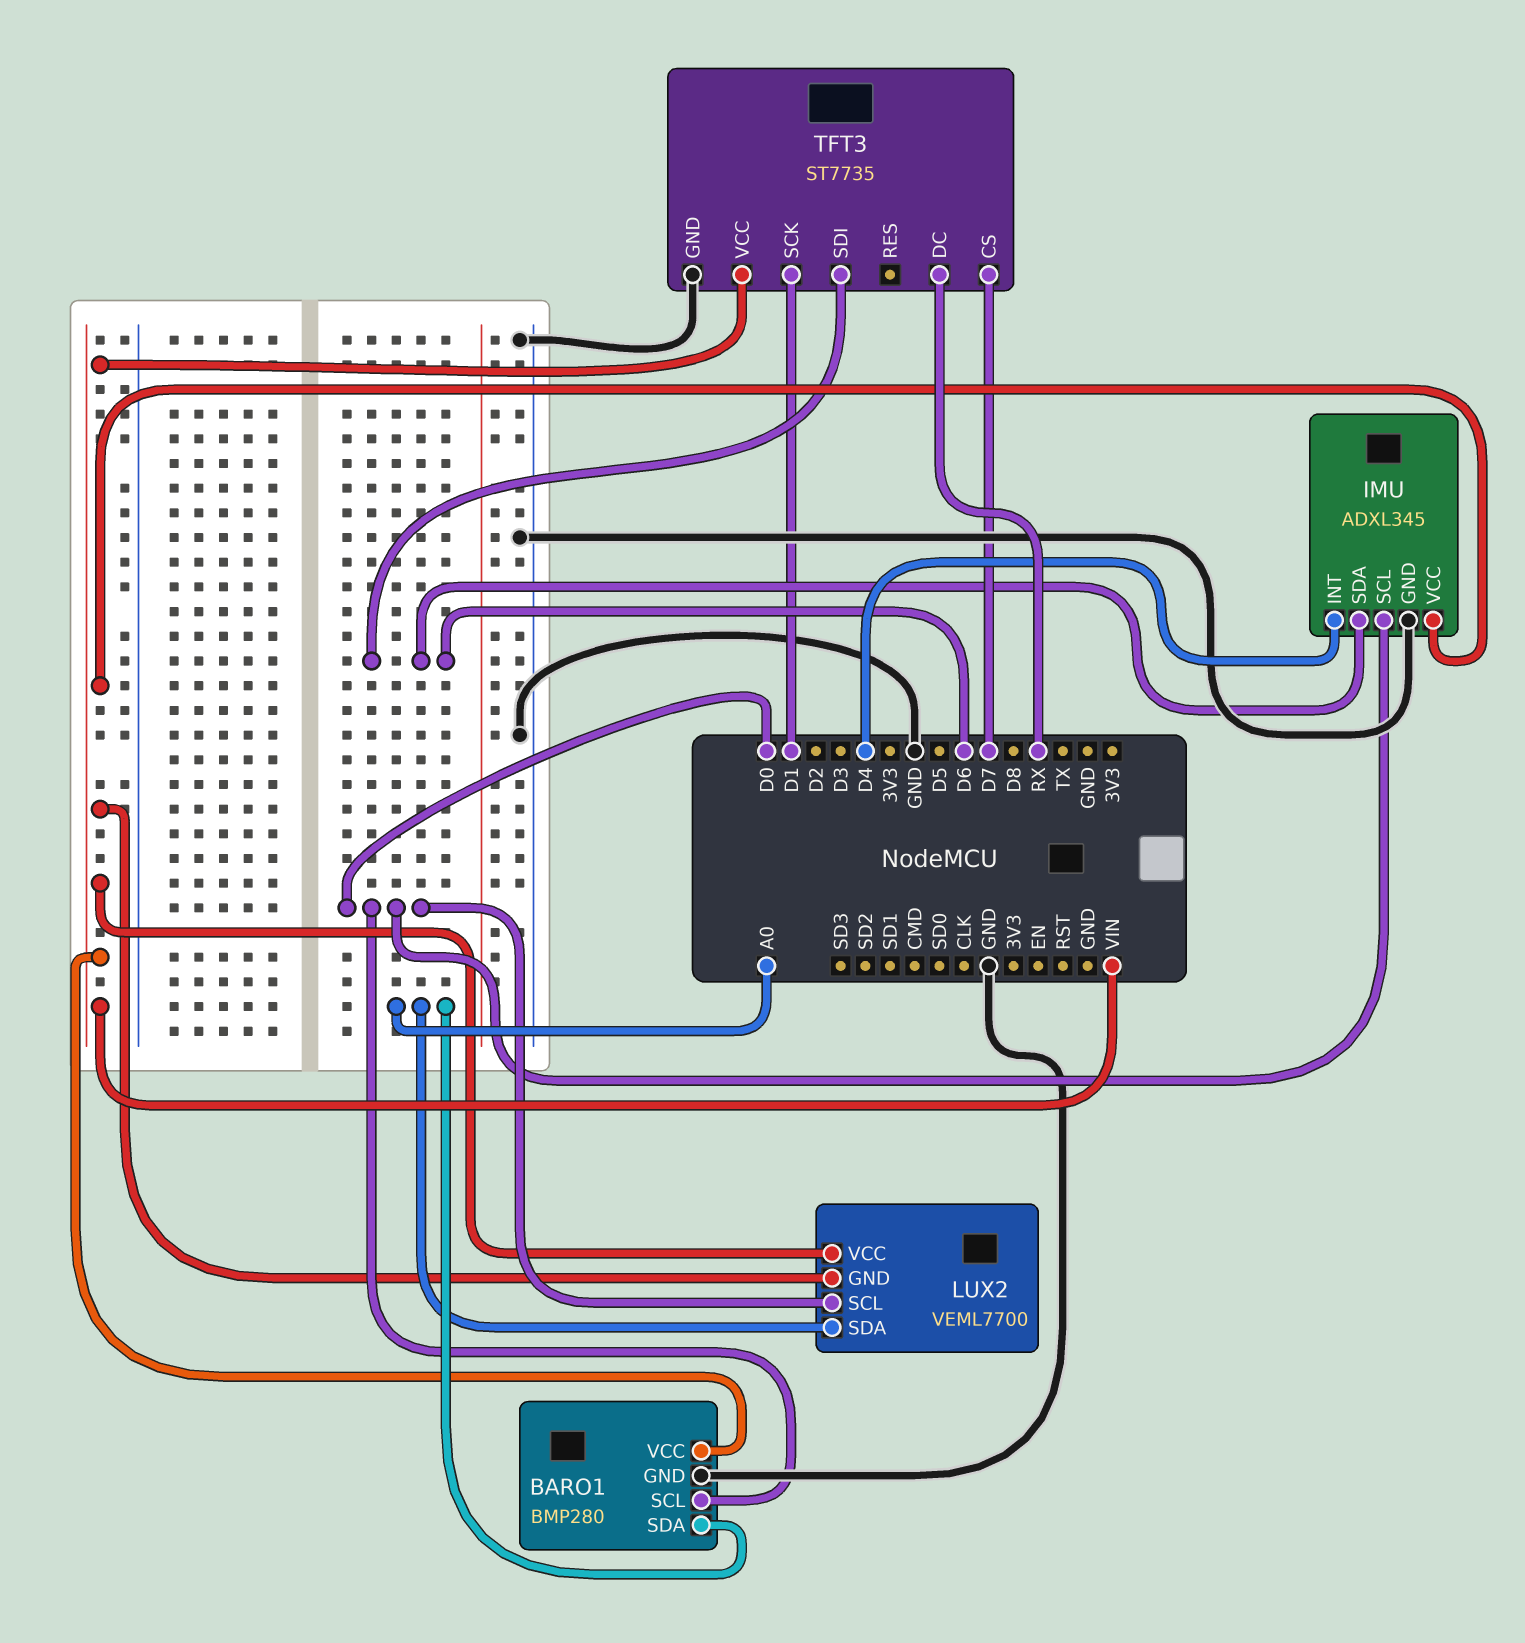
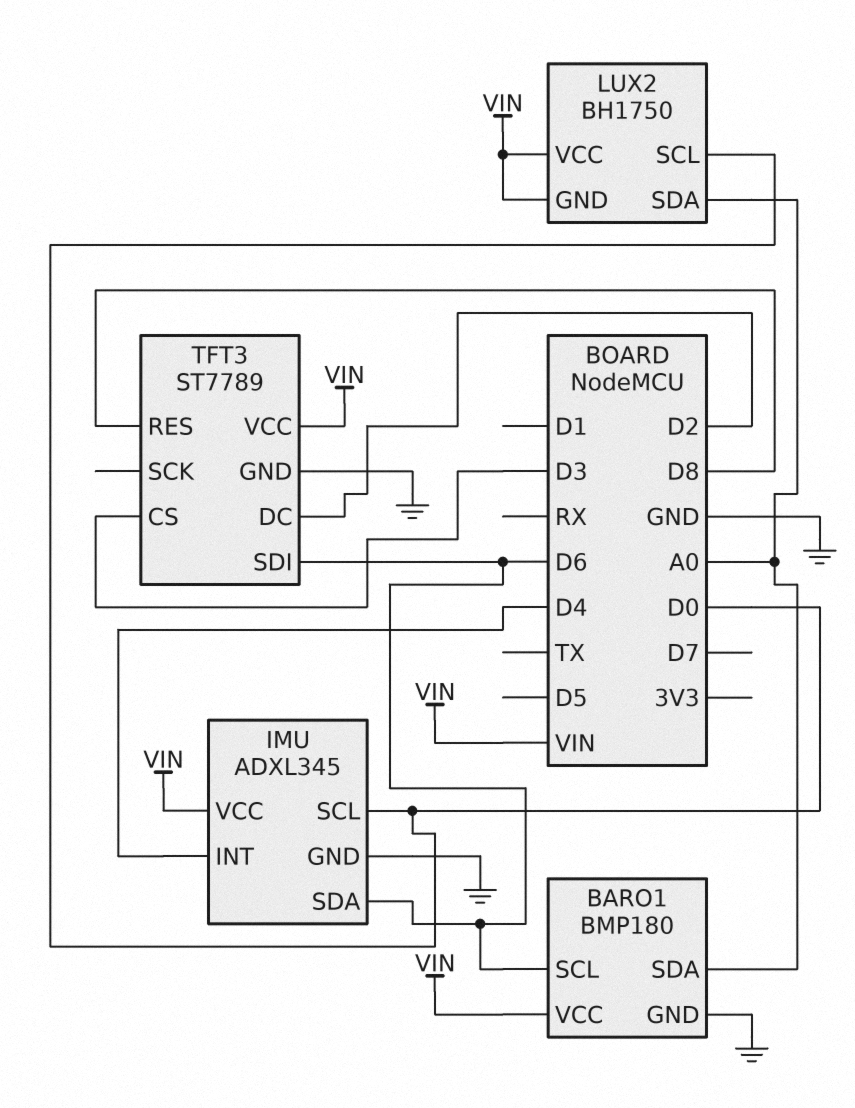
BARO1: BMP280 -> BMP180
BARO1 pin SCL: D0 -> D6
LUX2: VEML7700 -> BH1750
TFT3: ST7735 -> ST7789
TFT3 pin CS: D7 -> D3
TFT3 pin DC: RX -> D2
TFT3 pin RES: none -> D8
TFT3 pin SCK: D1 -> none

